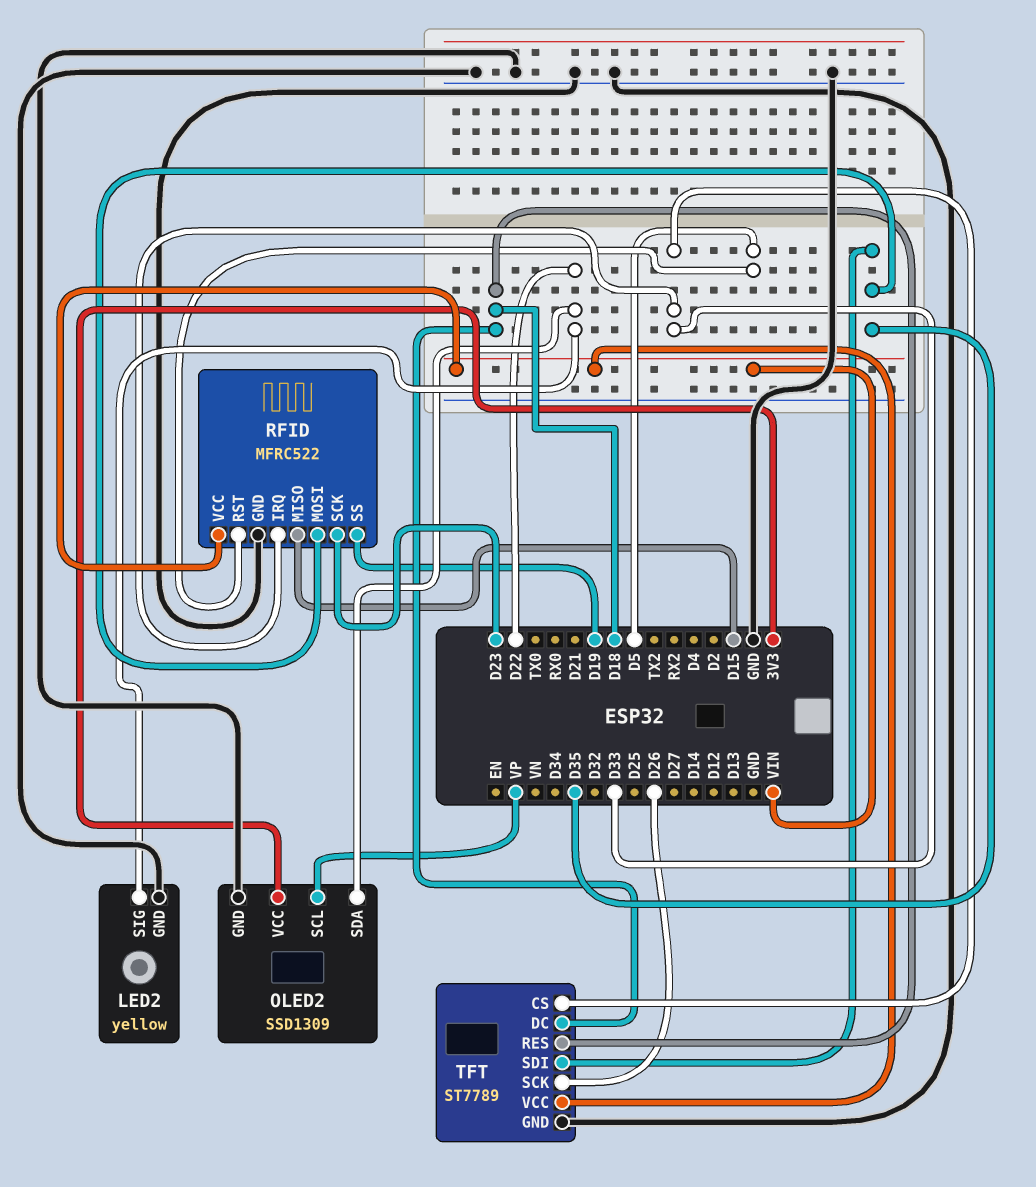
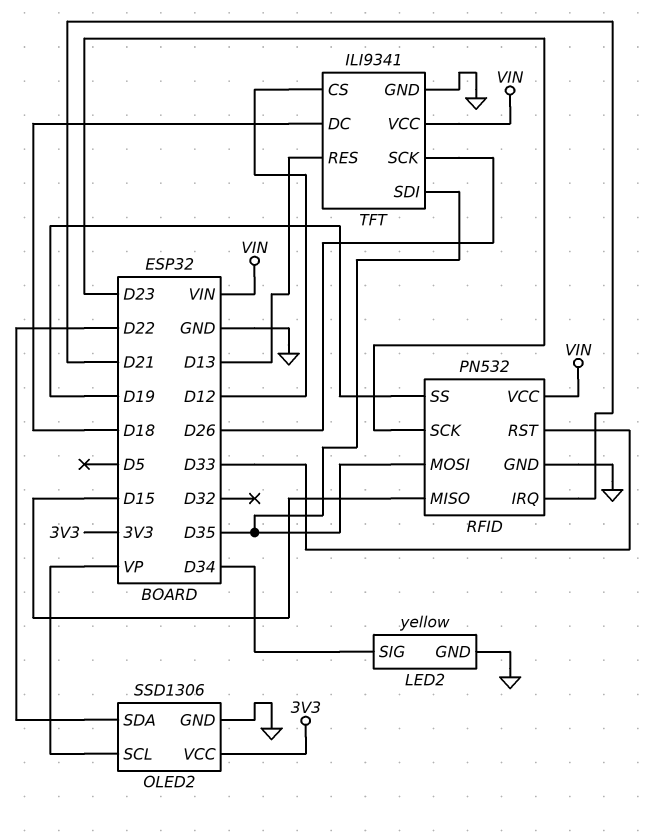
LED2 pin SIG: D22 -> D34
OLED2: SSD1309 -> SSD1306
RFID: MFRC522 -> PN532
RFID pin IRQ: D33 -> D21
RFID pin RST: D5 -> D33
TFT: ST7789 -> ILI9341
TFT pin CS: D33 -> D12
TFT pin RES: D18 -> D13

